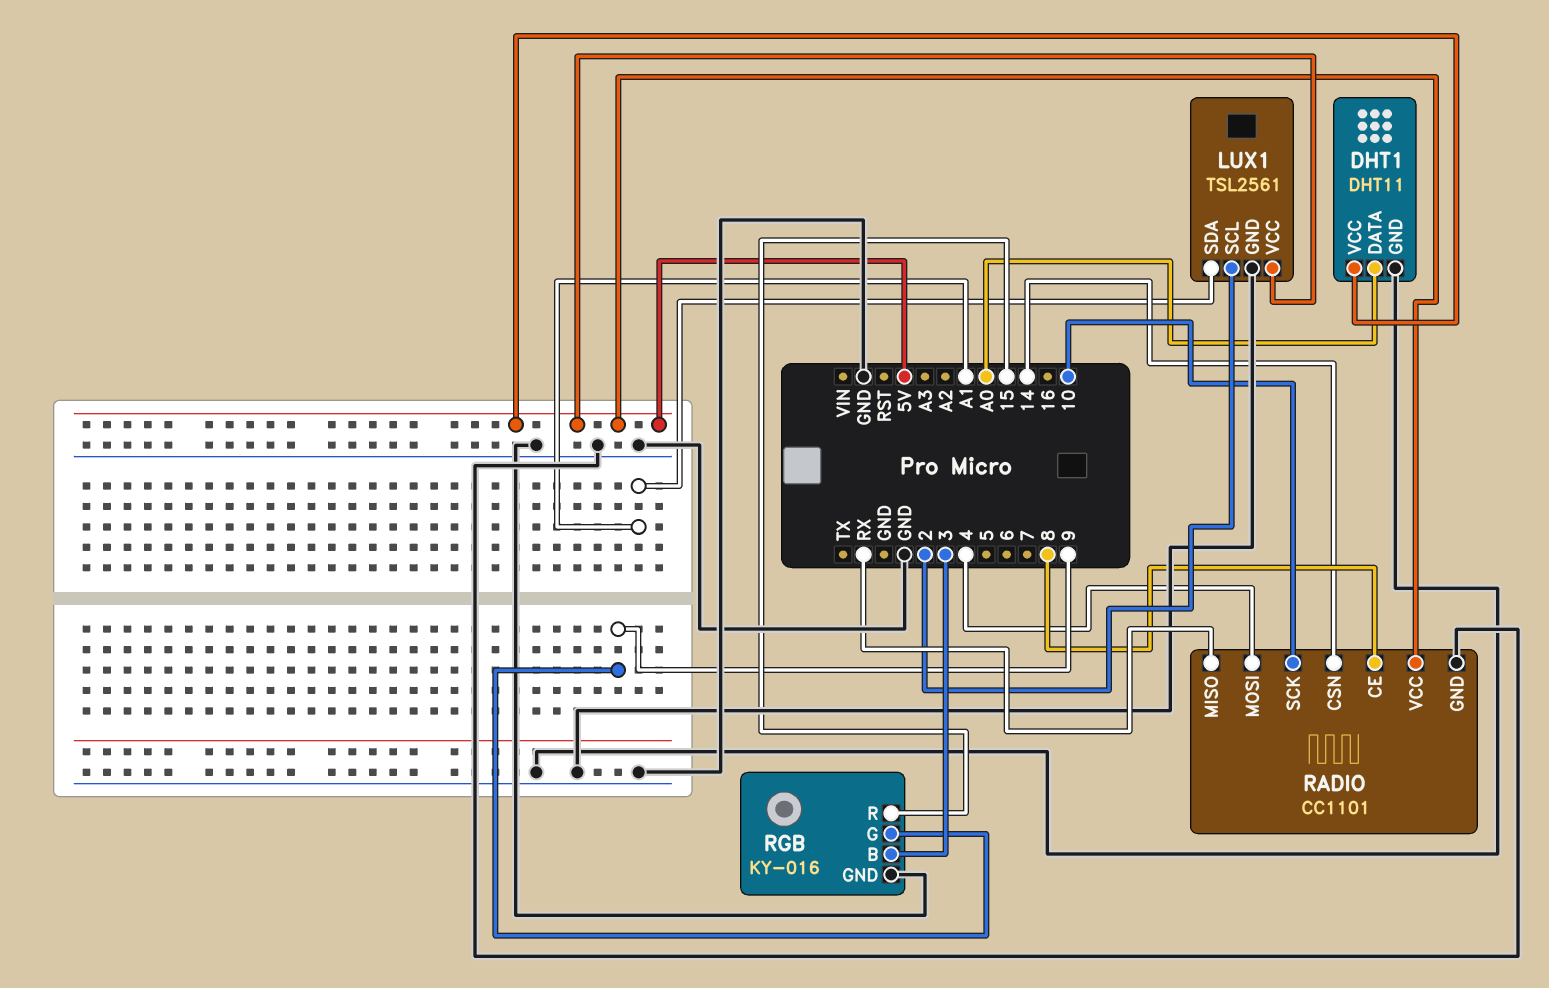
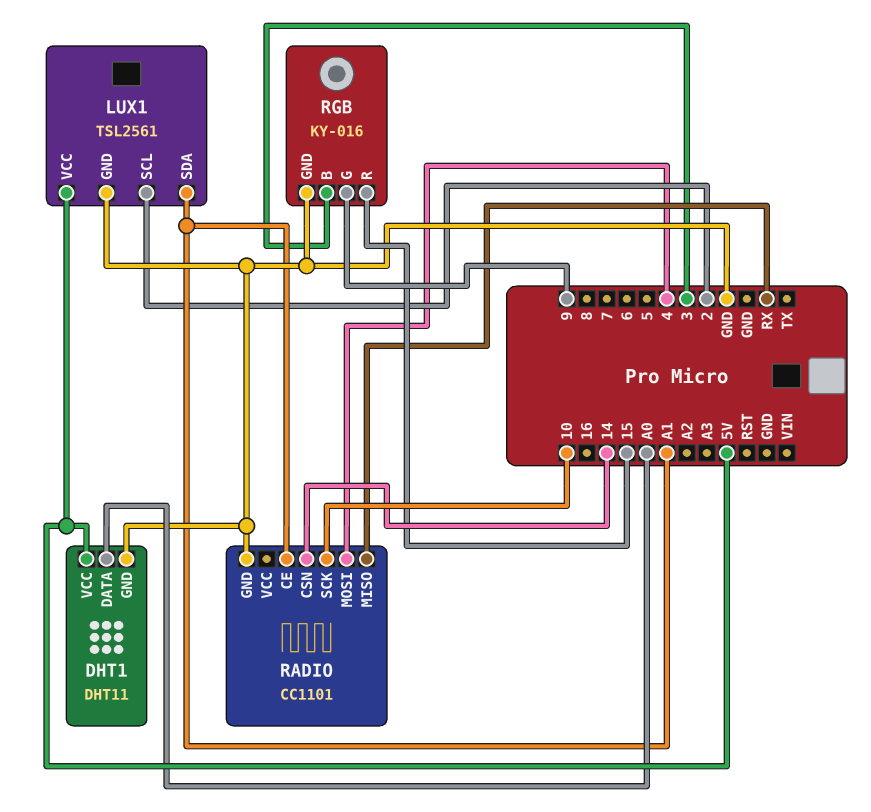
RADIO pin CE: 8 -> A1
RADIO pin VCC: 5V -> none

